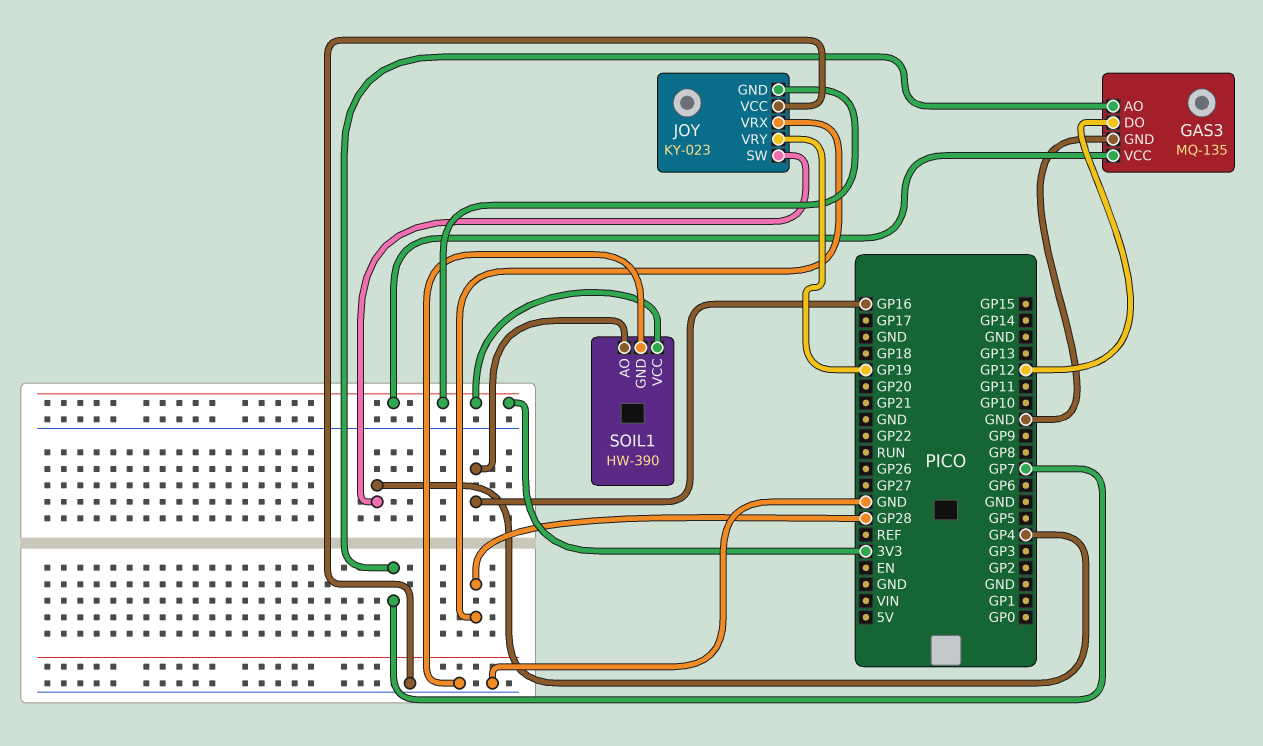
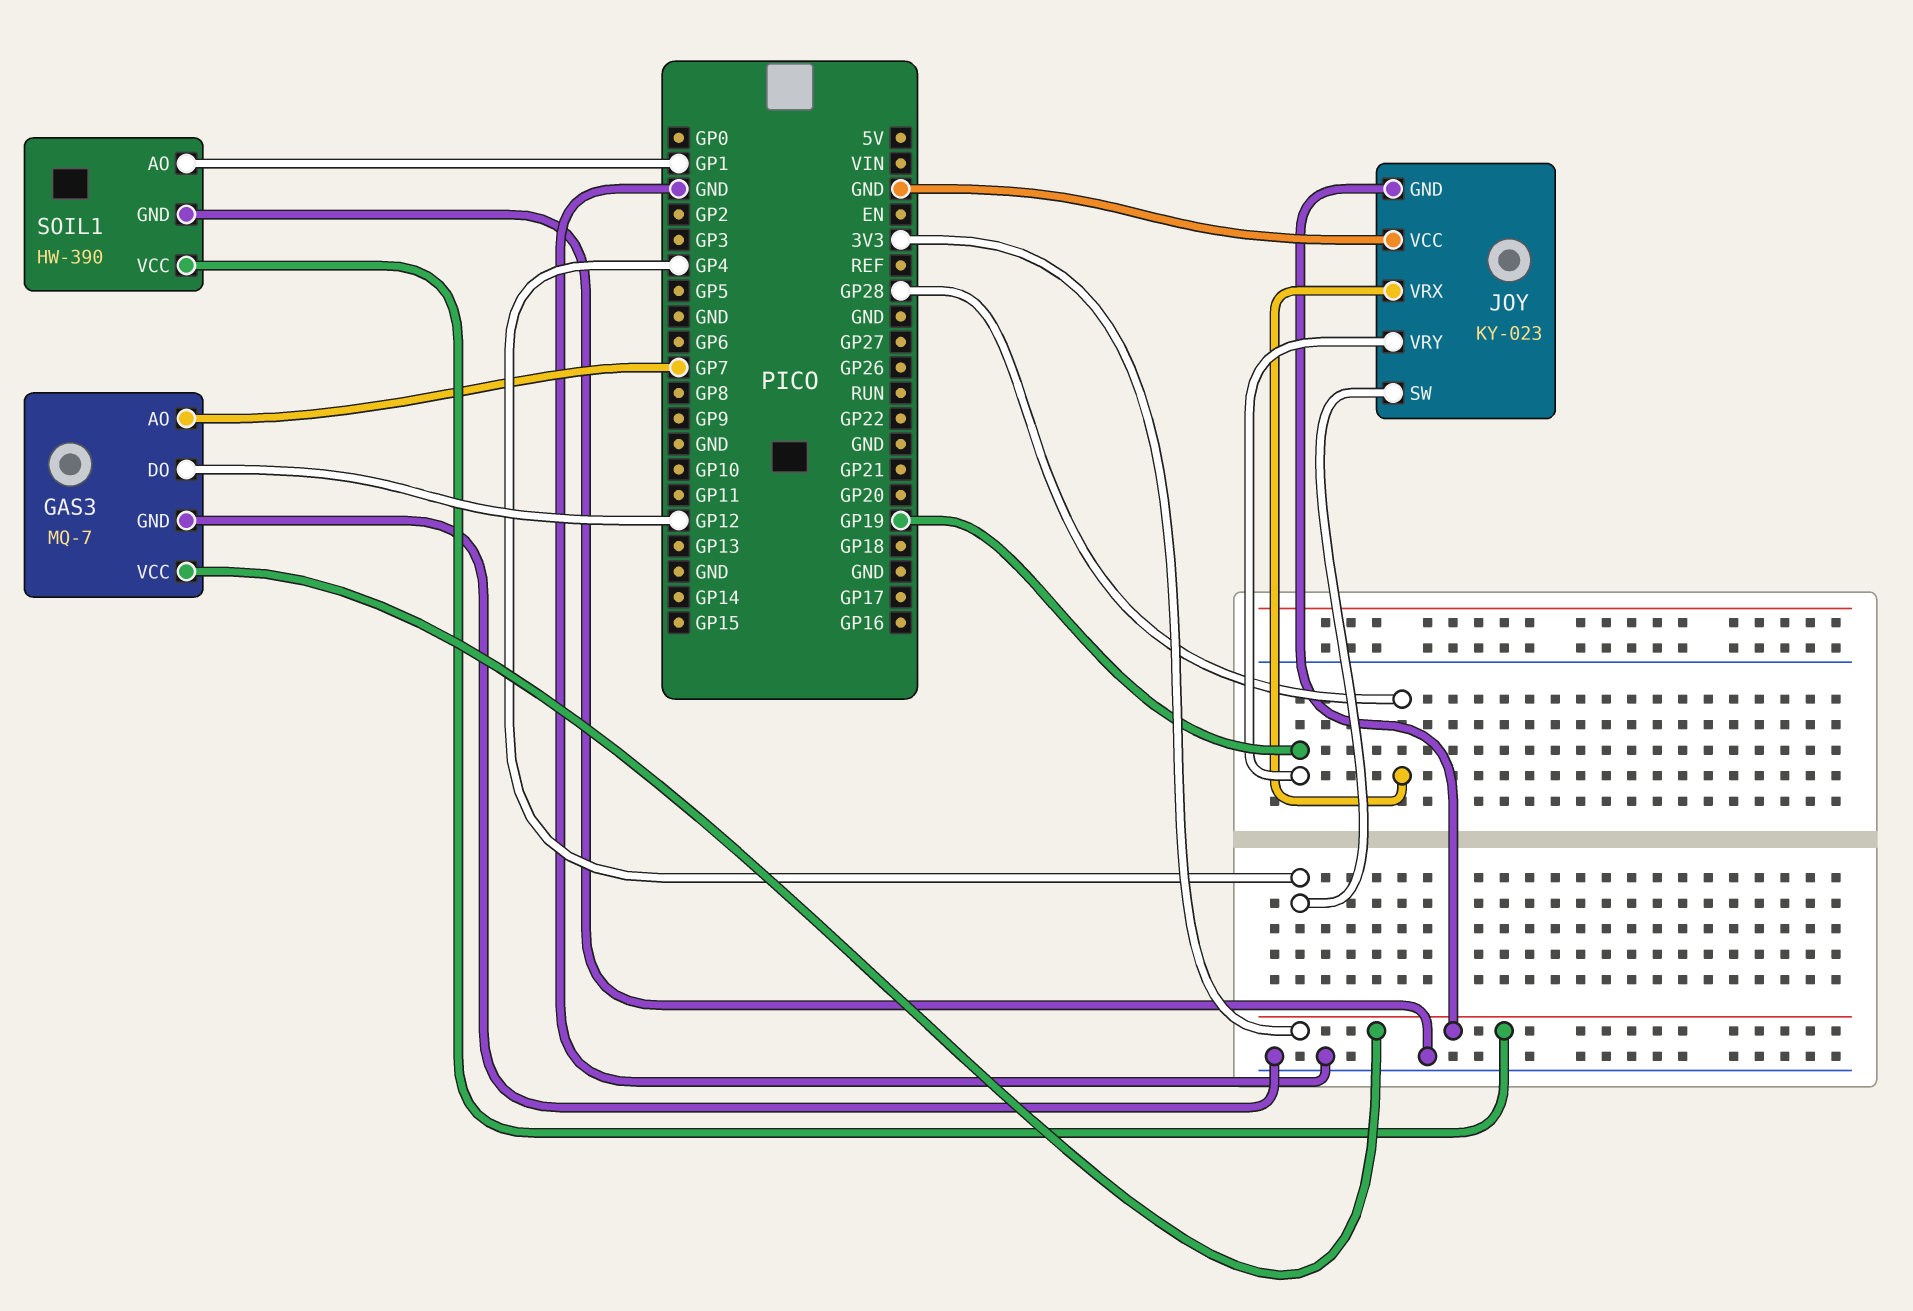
GAS3: MQ-135 -> MQ-7
SOIL1 pin AO: GP16 -> GP1

